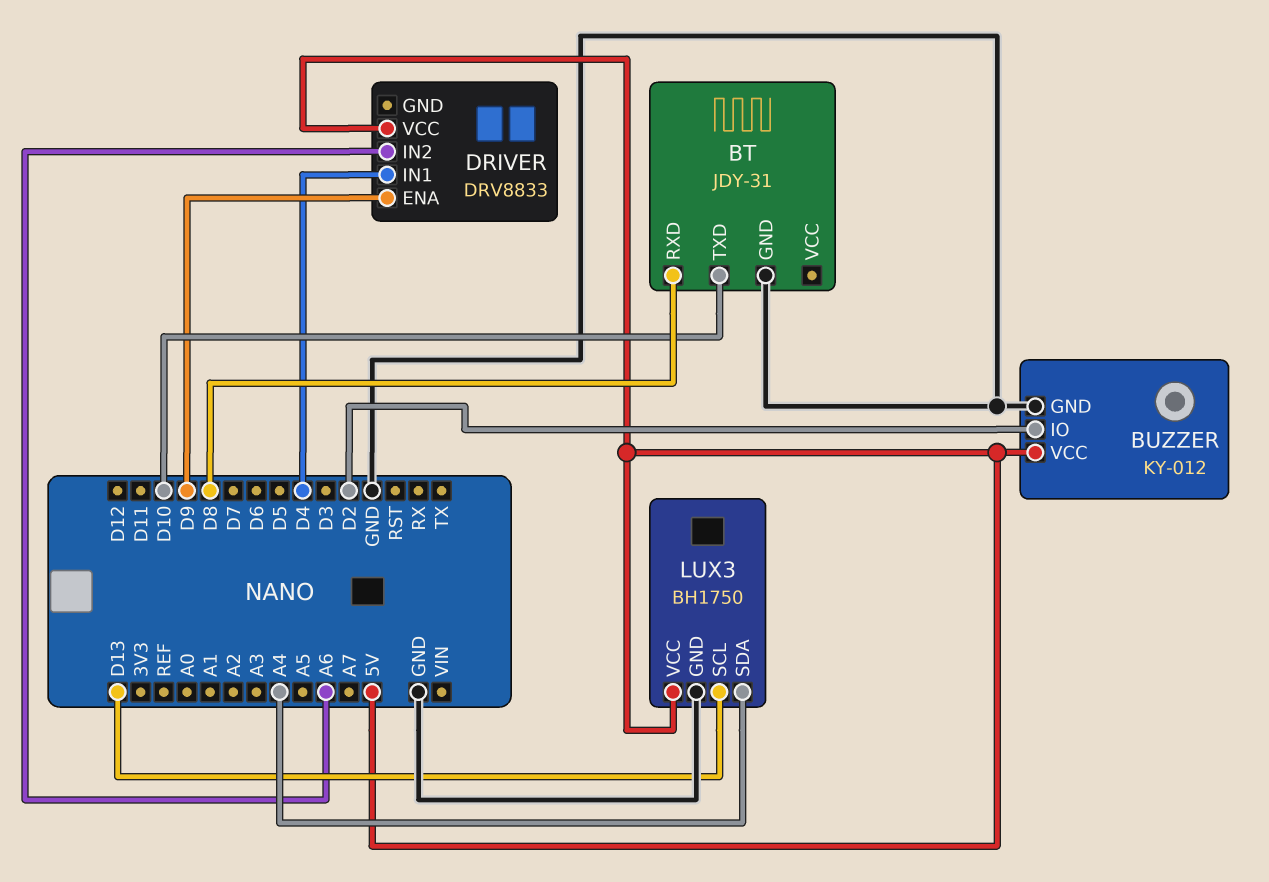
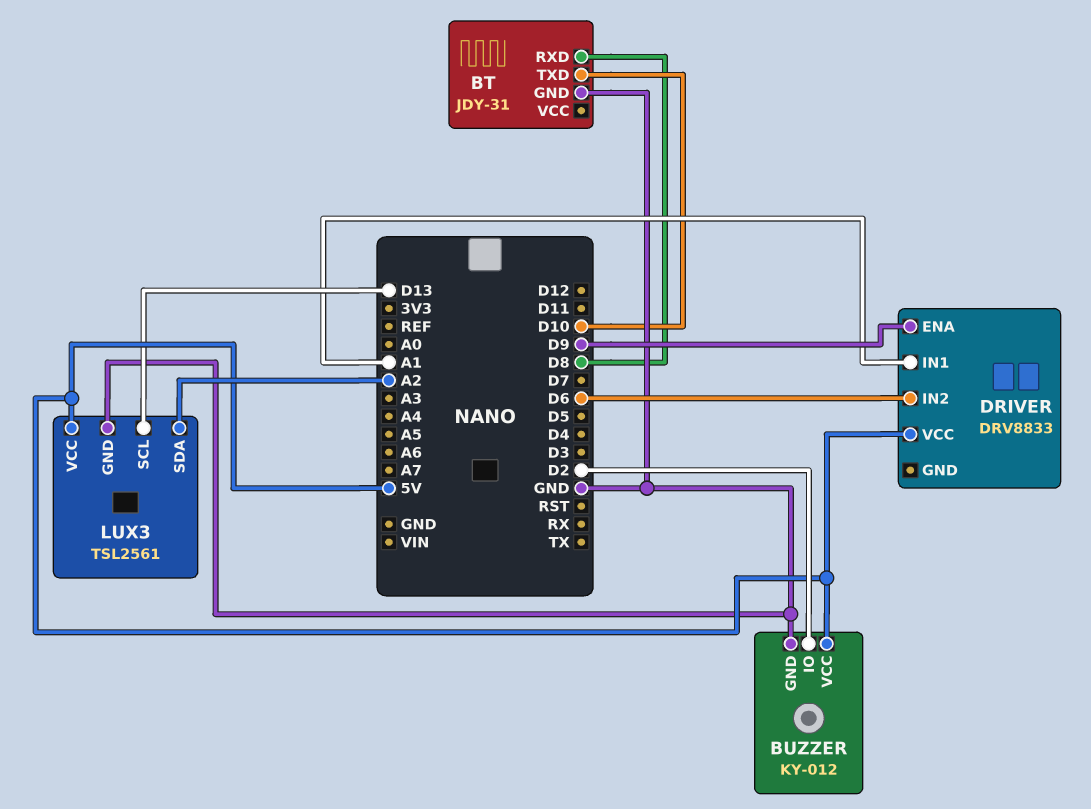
DRIVER pin IN1: D4 -> A1
DRIVER pin IN2: A6 -> D6
LUX3: BH1750 -> TSL2561
LUX3 pin SDA: A4 -> A2

